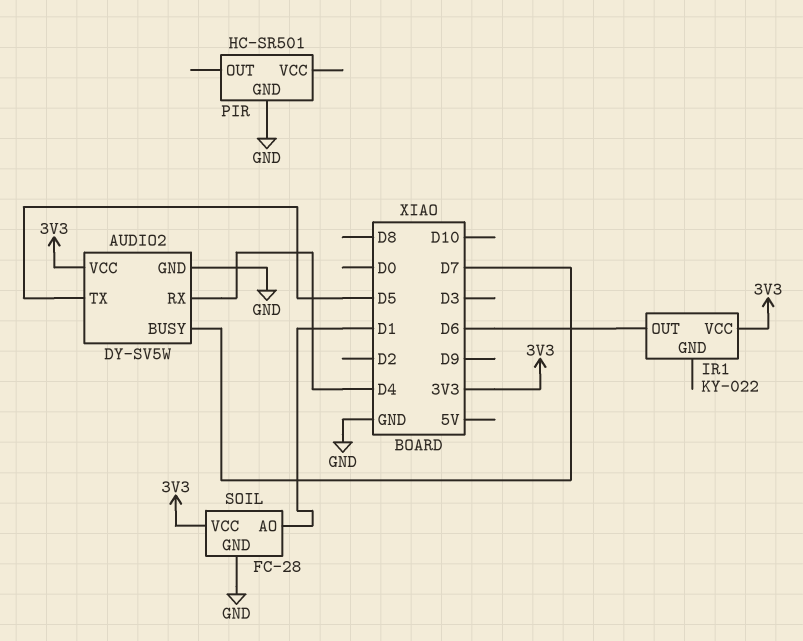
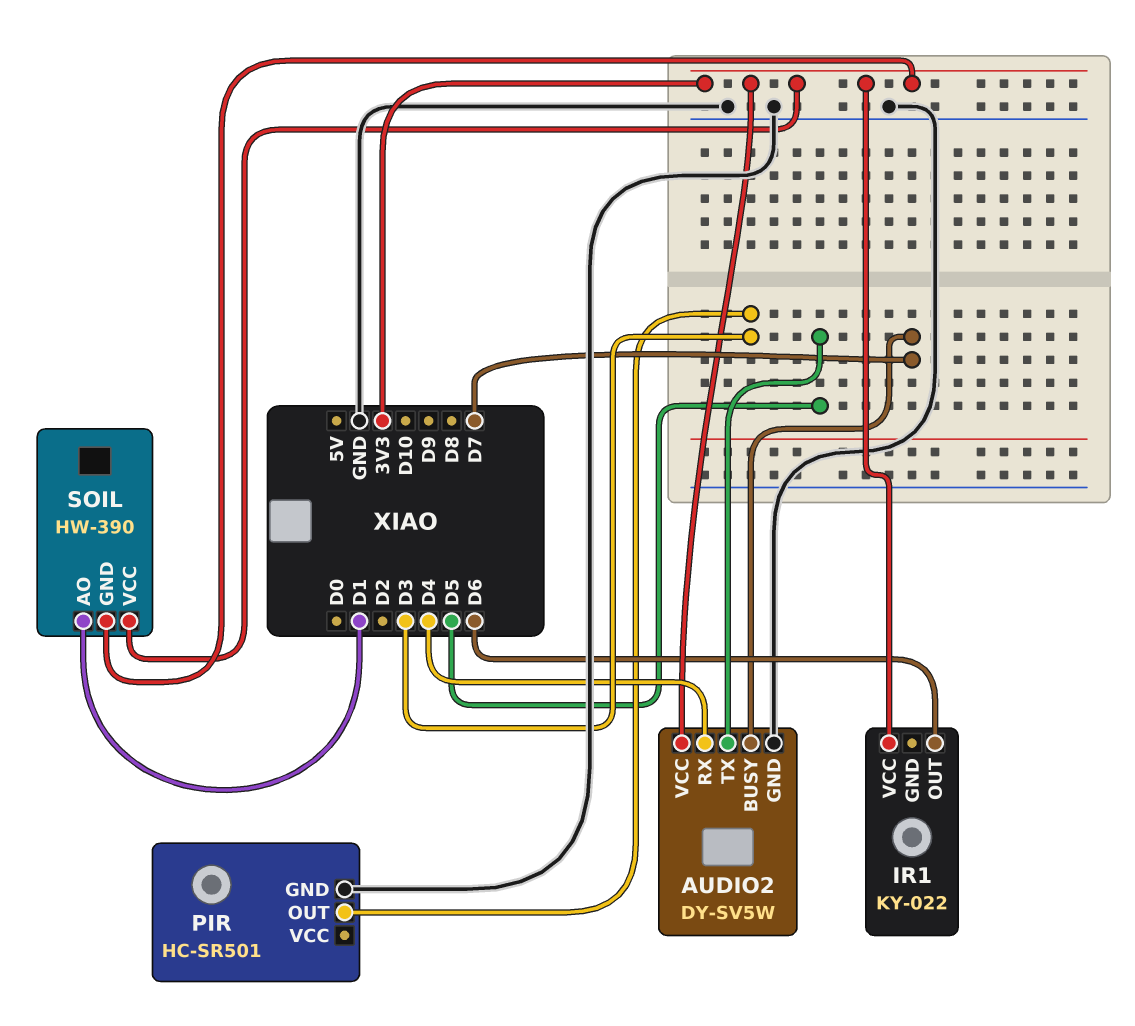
PIR pin OUT: none -> D3
SOIL: FC-28 -> HW-390
SOIL pin GND: GND -> 3V3

